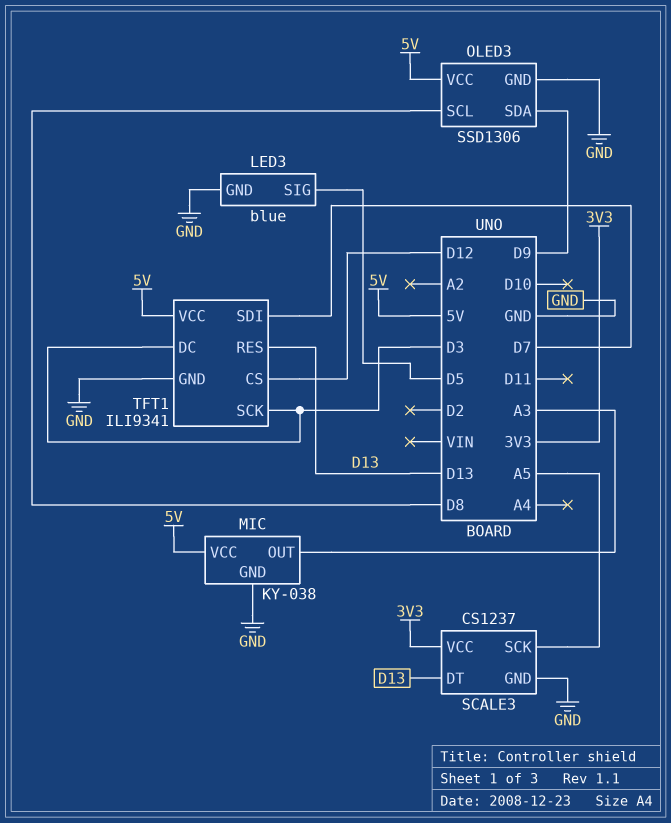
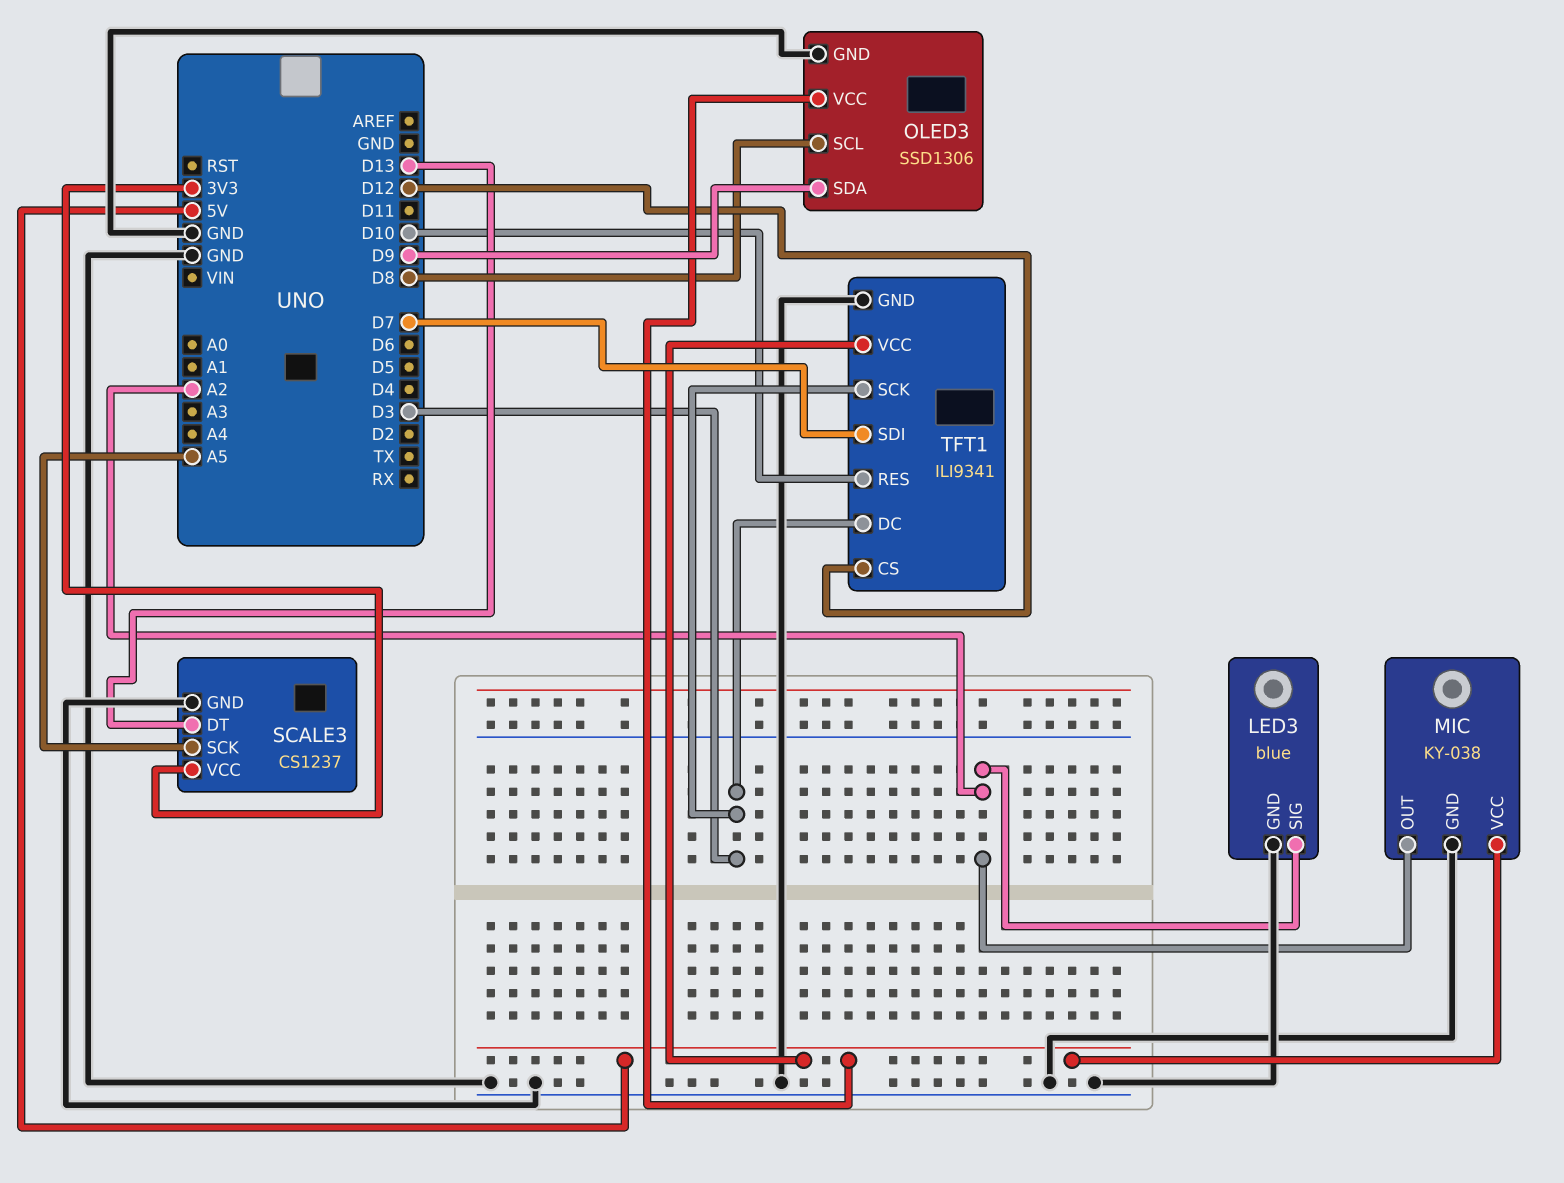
LED3 pin SIG: D5 -> A2
MIC pin OUT: A3 -> A2
TFT1 pin RES: D13 -> D10

